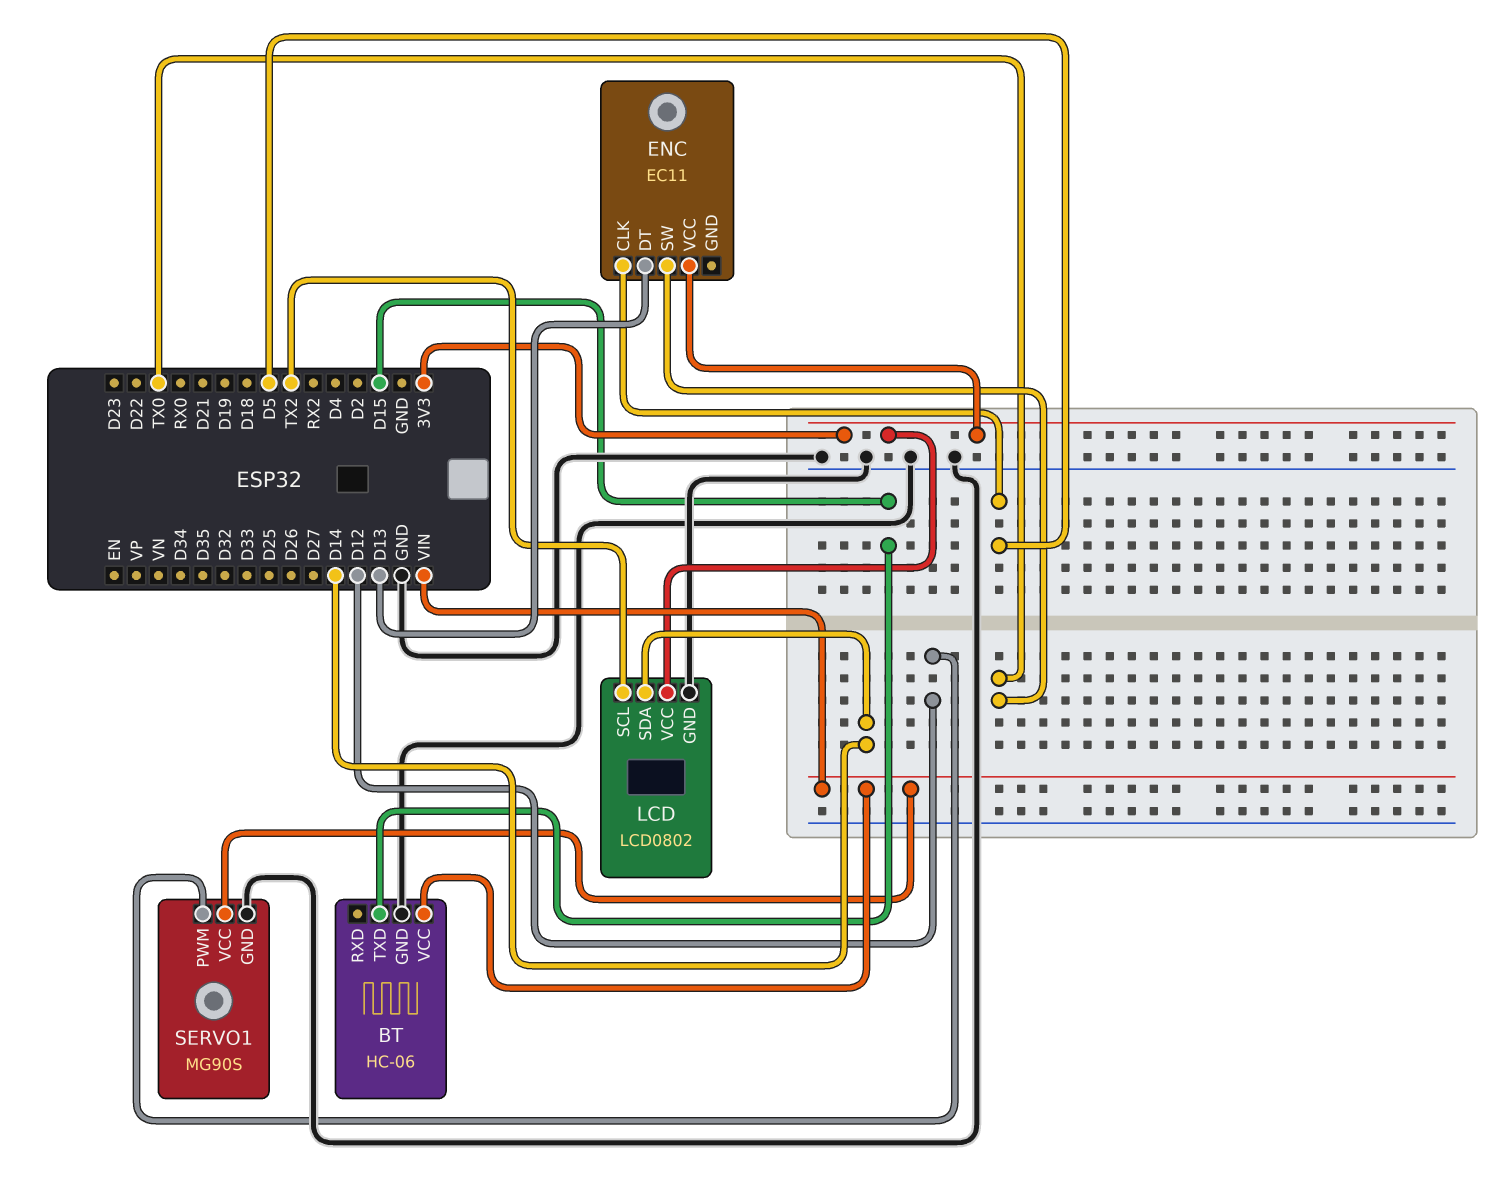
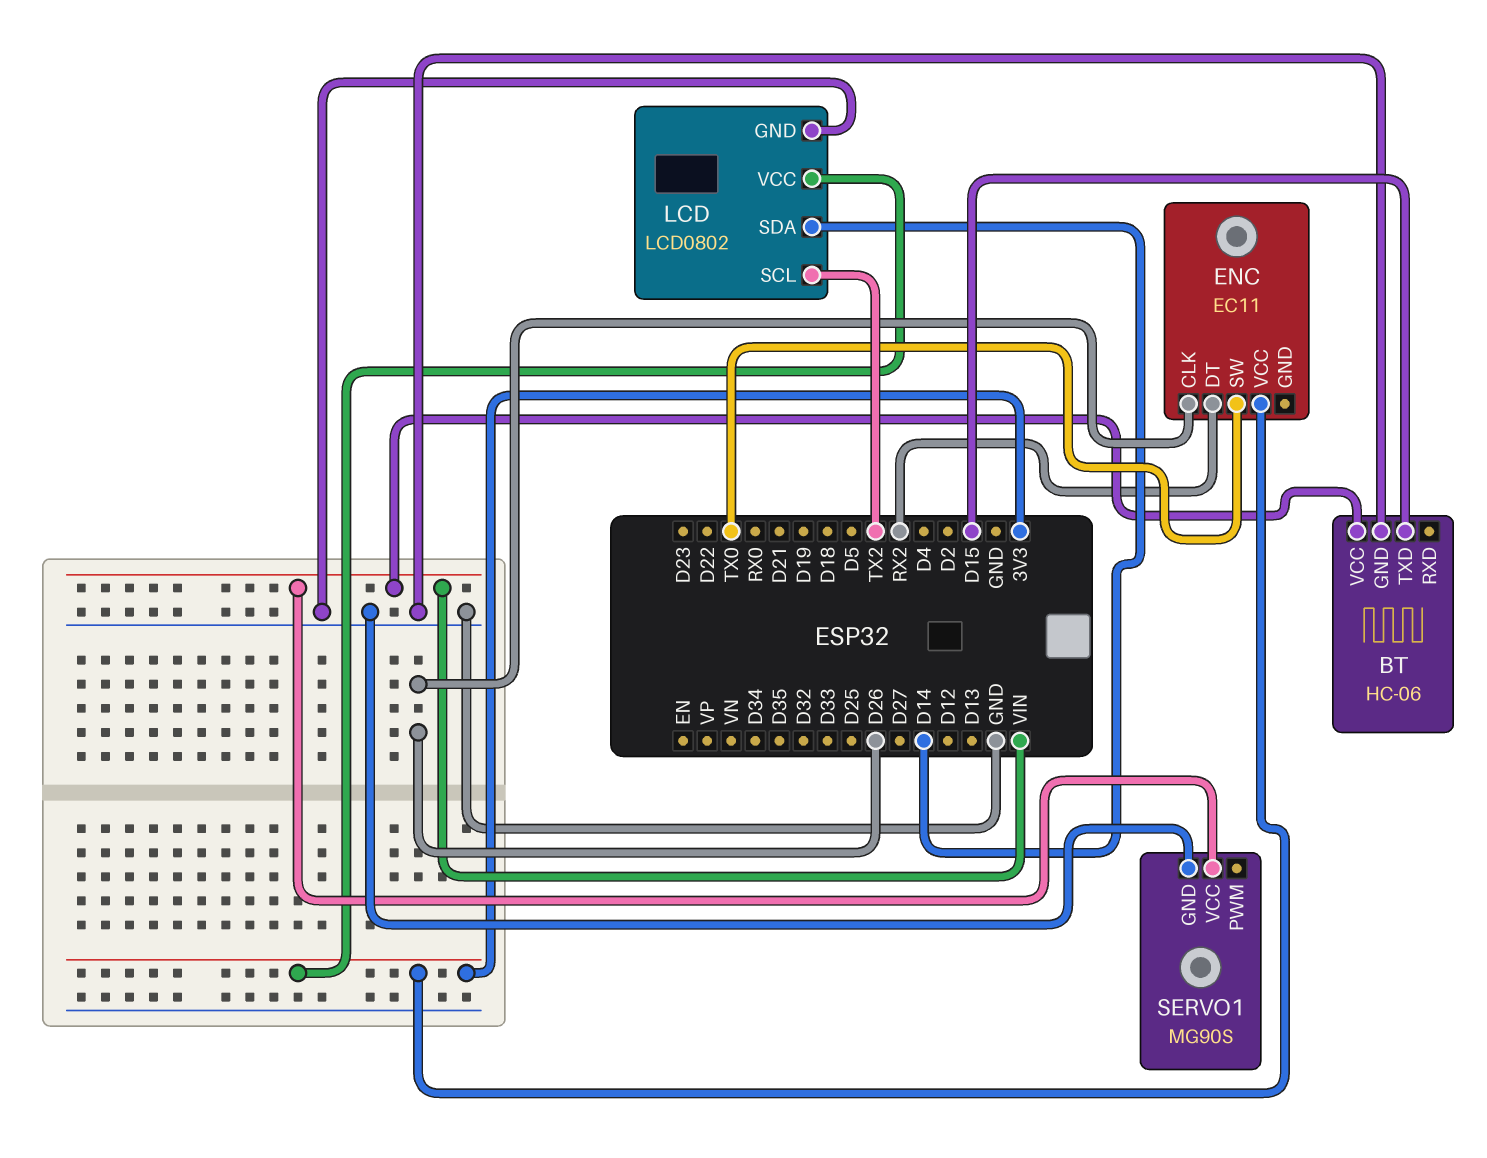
ENC pin CLK: D5 -> D26
ENC pin DT: D13 -> RX2
SERVO1 pin PWM: D12 -> none

